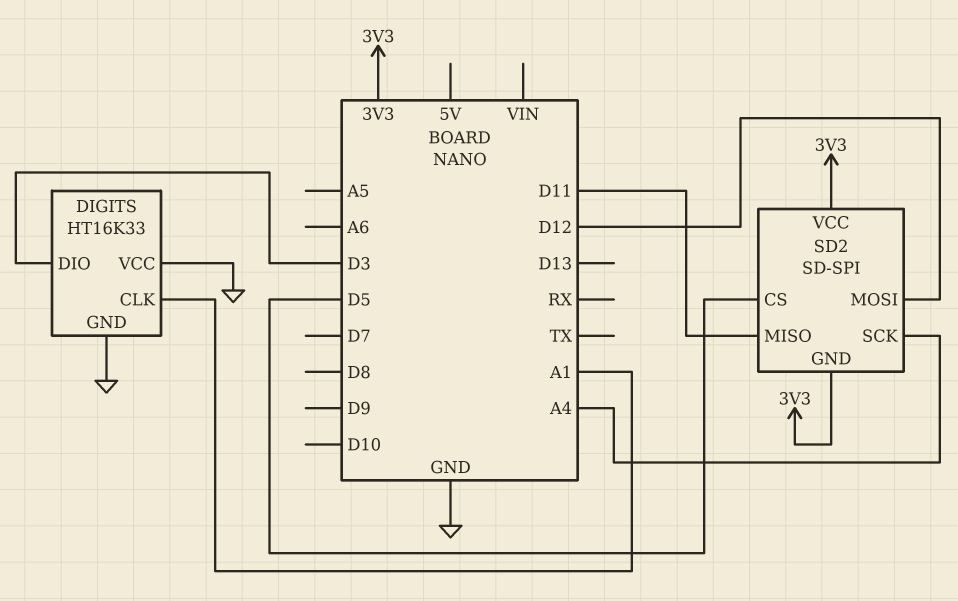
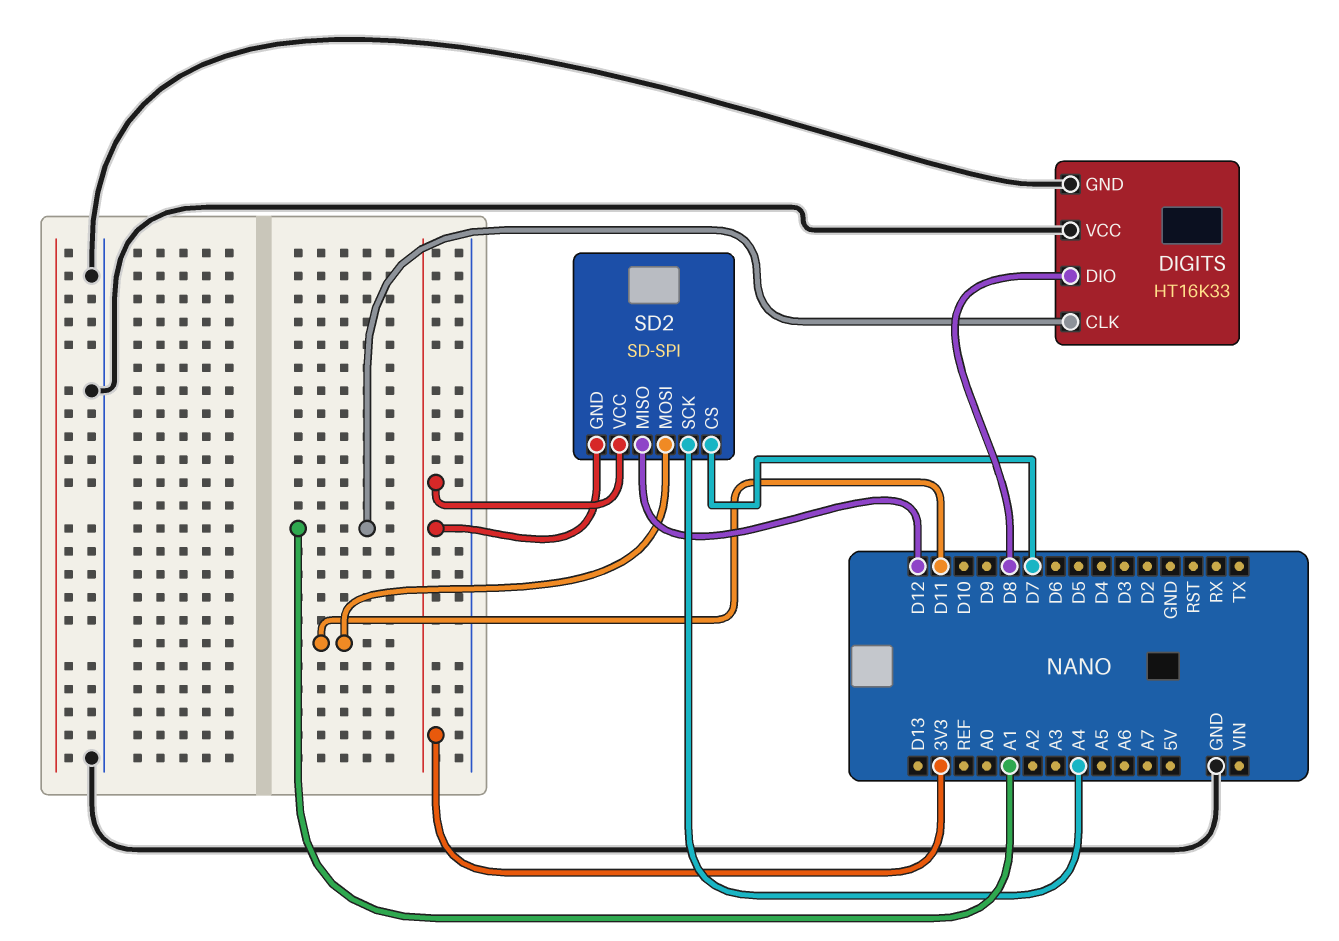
DIGITS pin DIO: D3 -> D8
SD2 pin CS: D5 -> D7
SD2 pin MISO: D11 -> D12
SD2 pin MOSI: D12 -> D11

